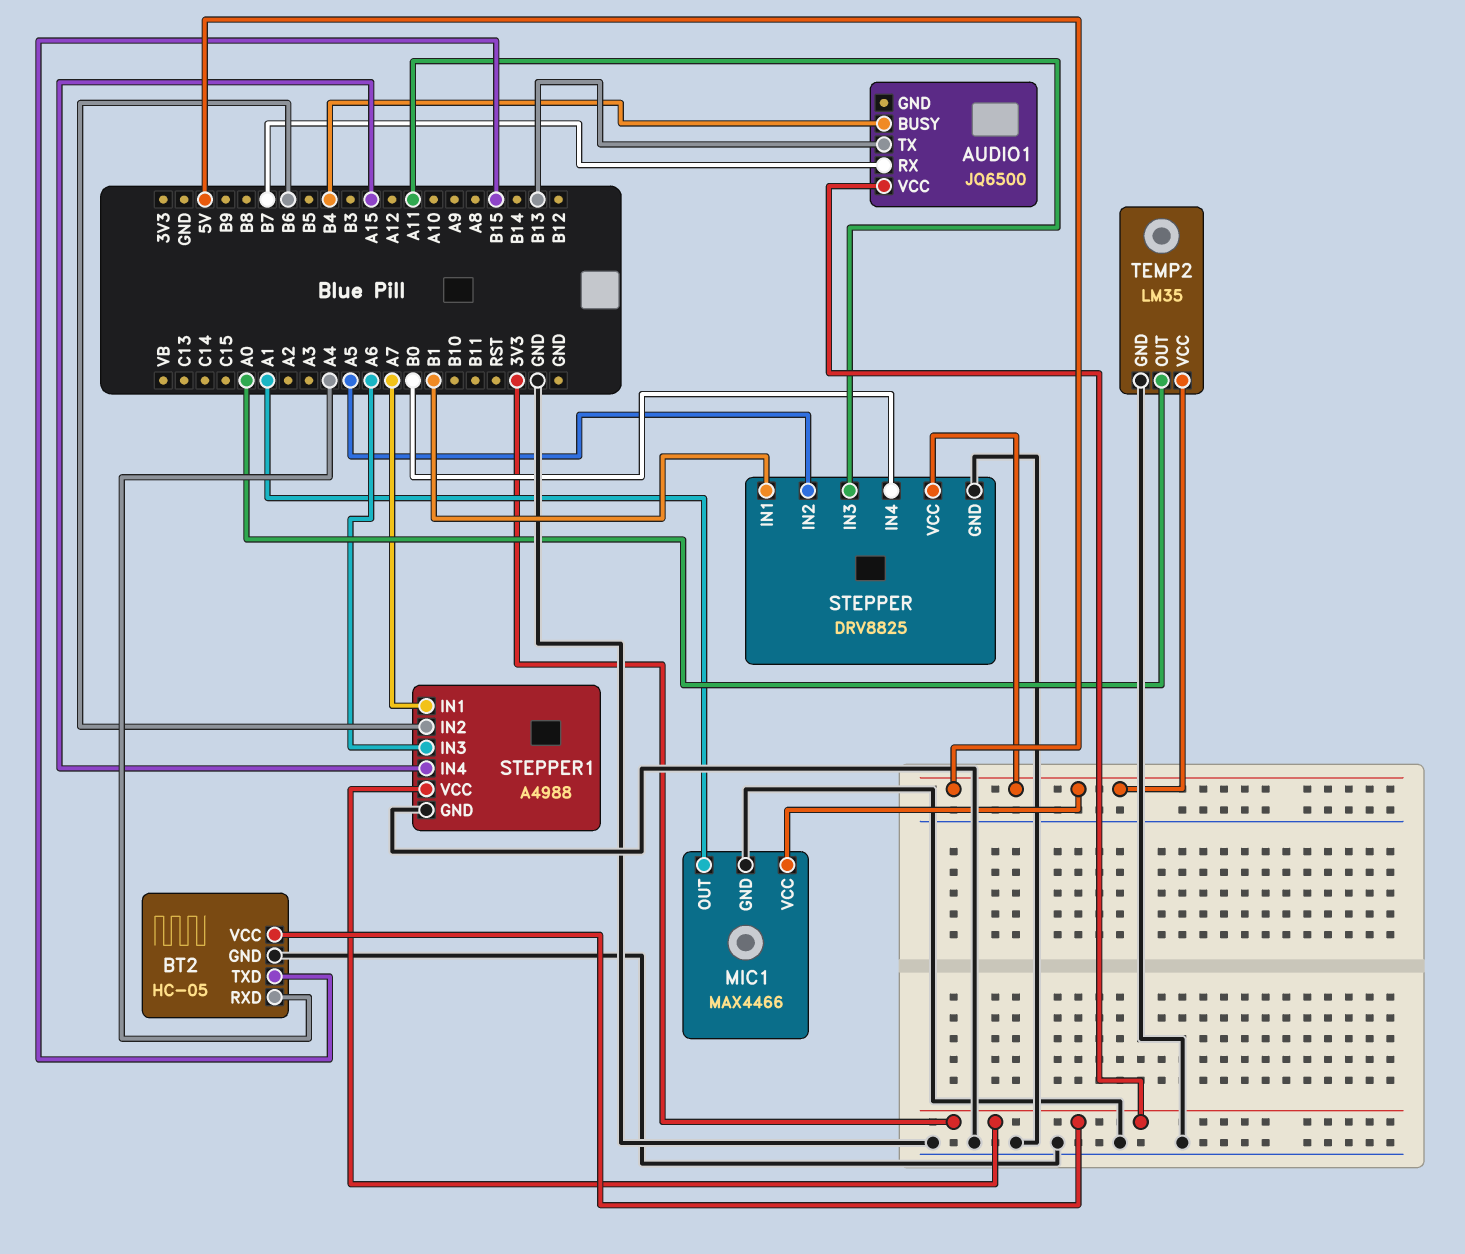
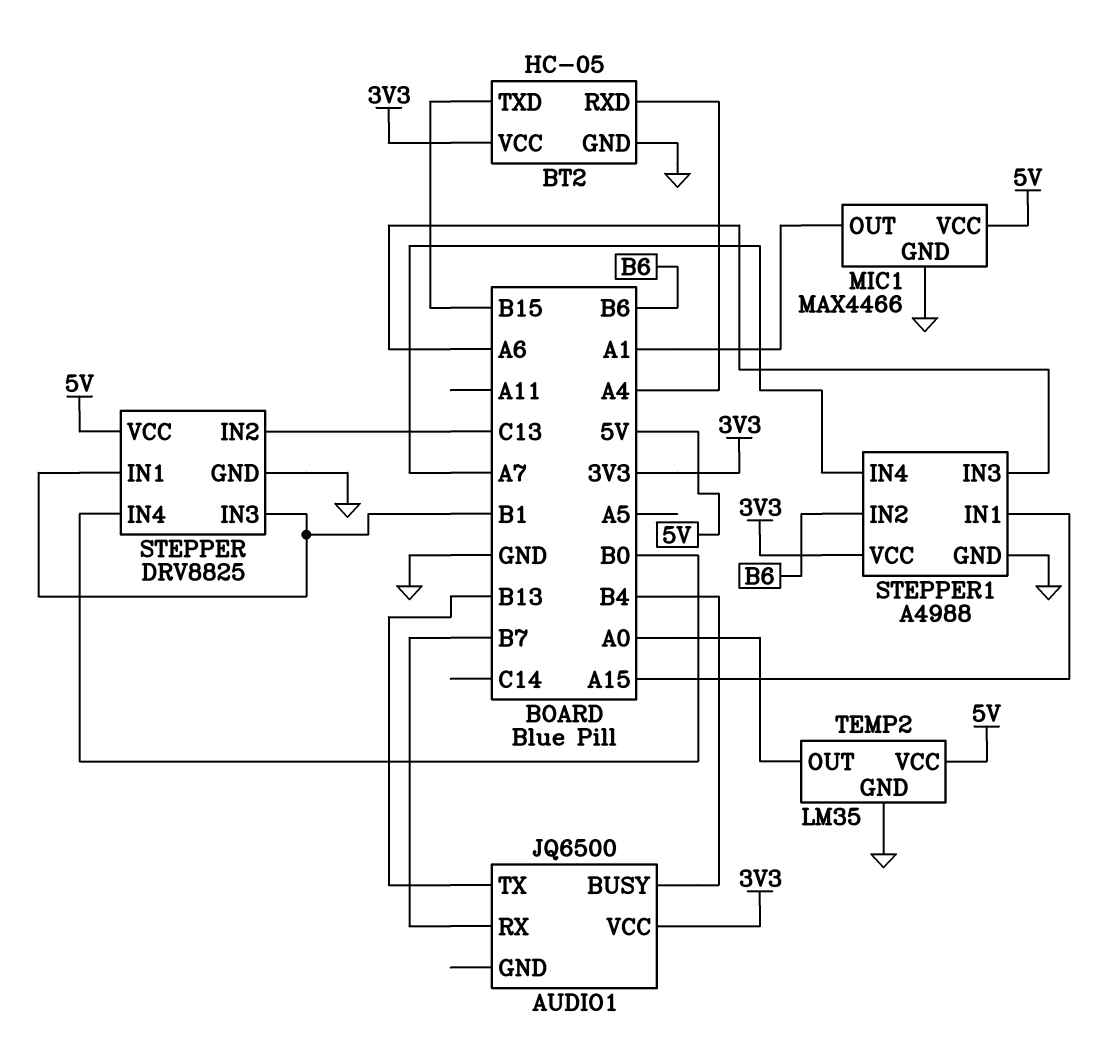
STEPPER pin IN2: A5 -> C13
STEPPER pin IN3: A11 -> B1
STEPPER1 pin IN1: A7 -> A15
STEPPER1 pin IN4: A15 -> A7

